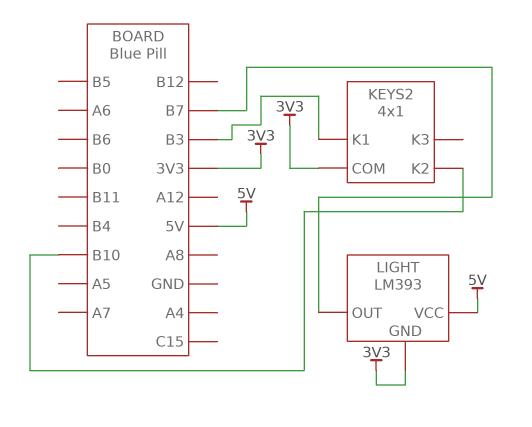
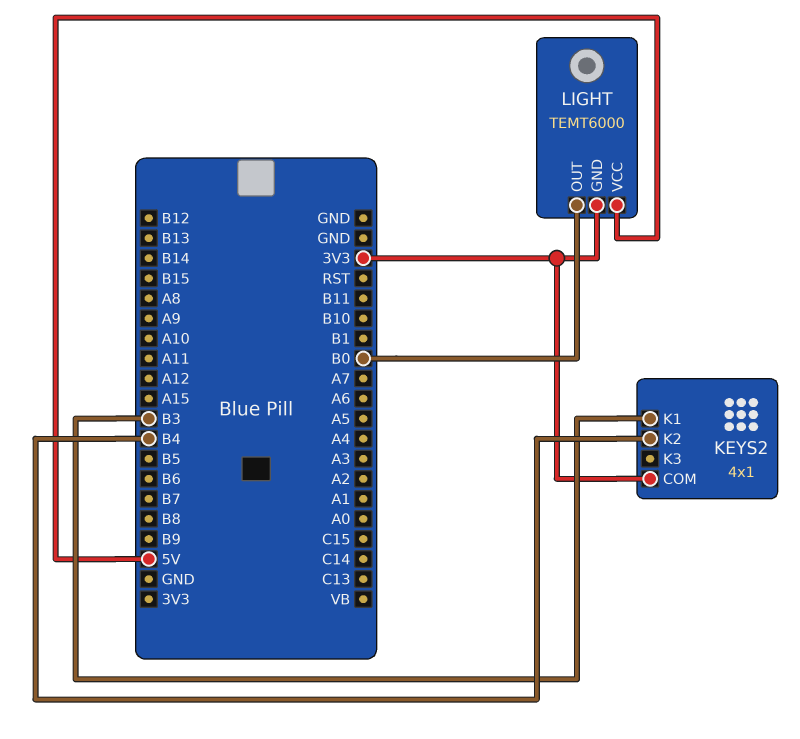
KEYS2 pin K2: B10 -> B4
LIGHT: LM393 -> TEMT6000
LIGHT pin OUT: B7 -> B0

